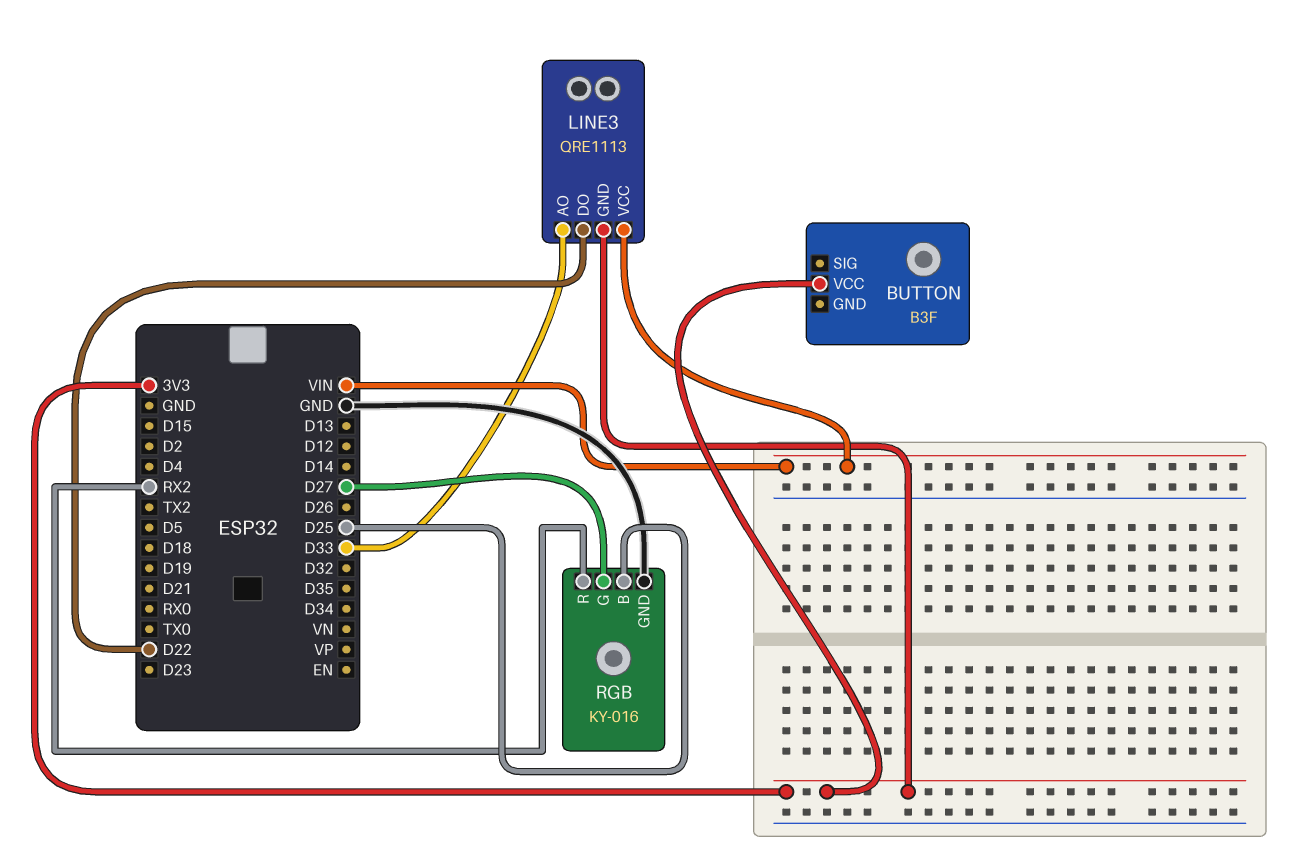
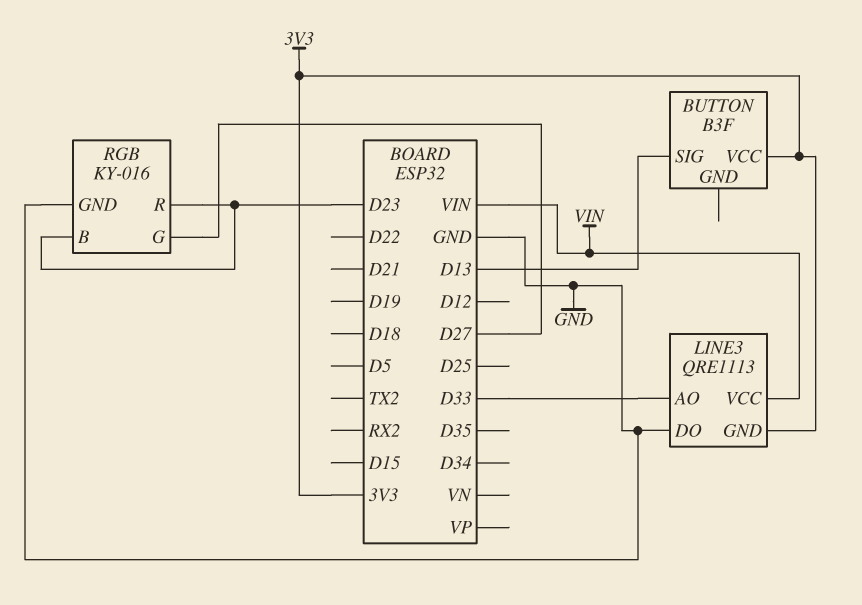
BUTTON pin SIG: none -> D13
LINE3 pin DO: D22 -> GND
RGB pin B: D25 -> D23
RGB pin R: RX2 -> D23

